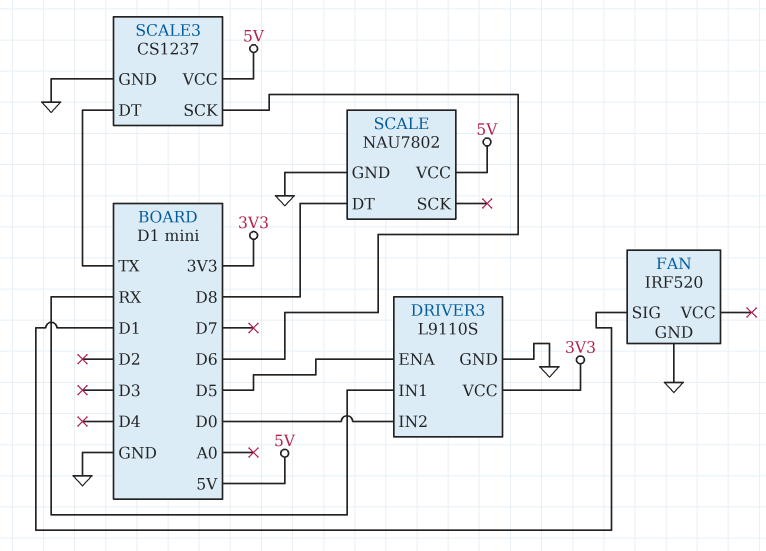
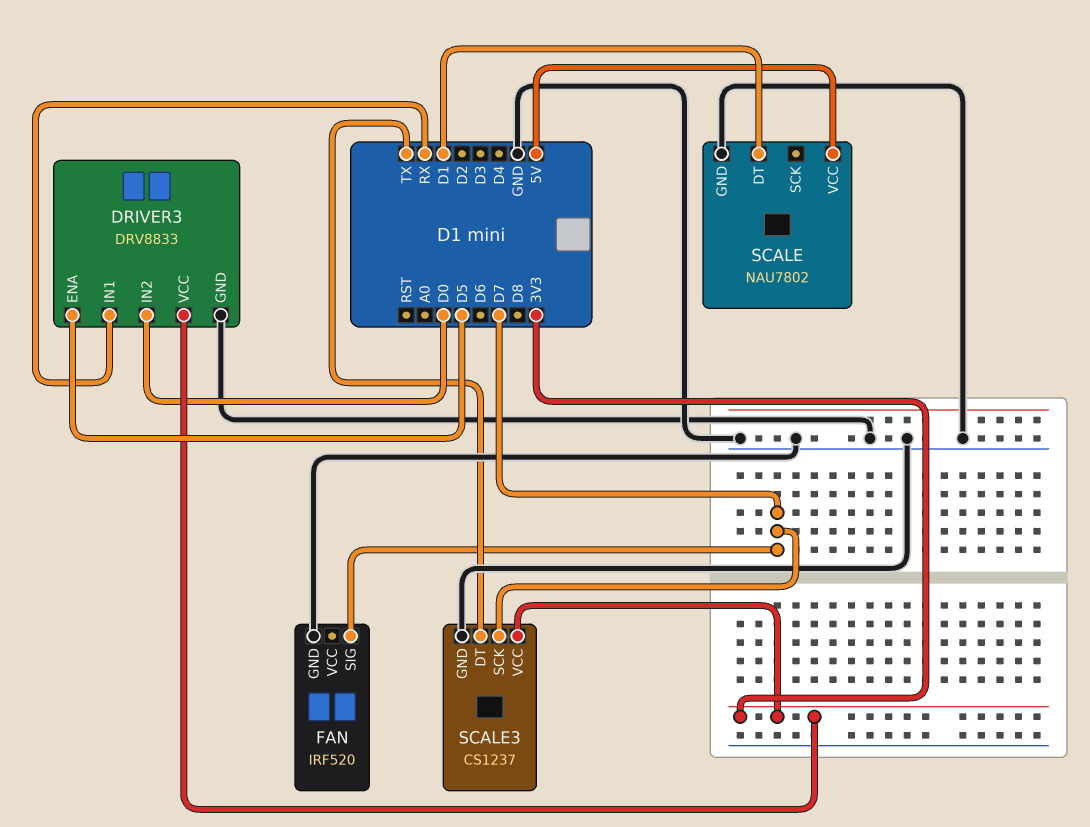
DRIVER3: L9110S -> DRV8833
FAN pin SIG: D1 -> D7
SCALE pin DT: D8 -> D1
SCALE3 pin SCK: D6 -> D7
SCALE3 pin VCC: 5V -> 3V3

